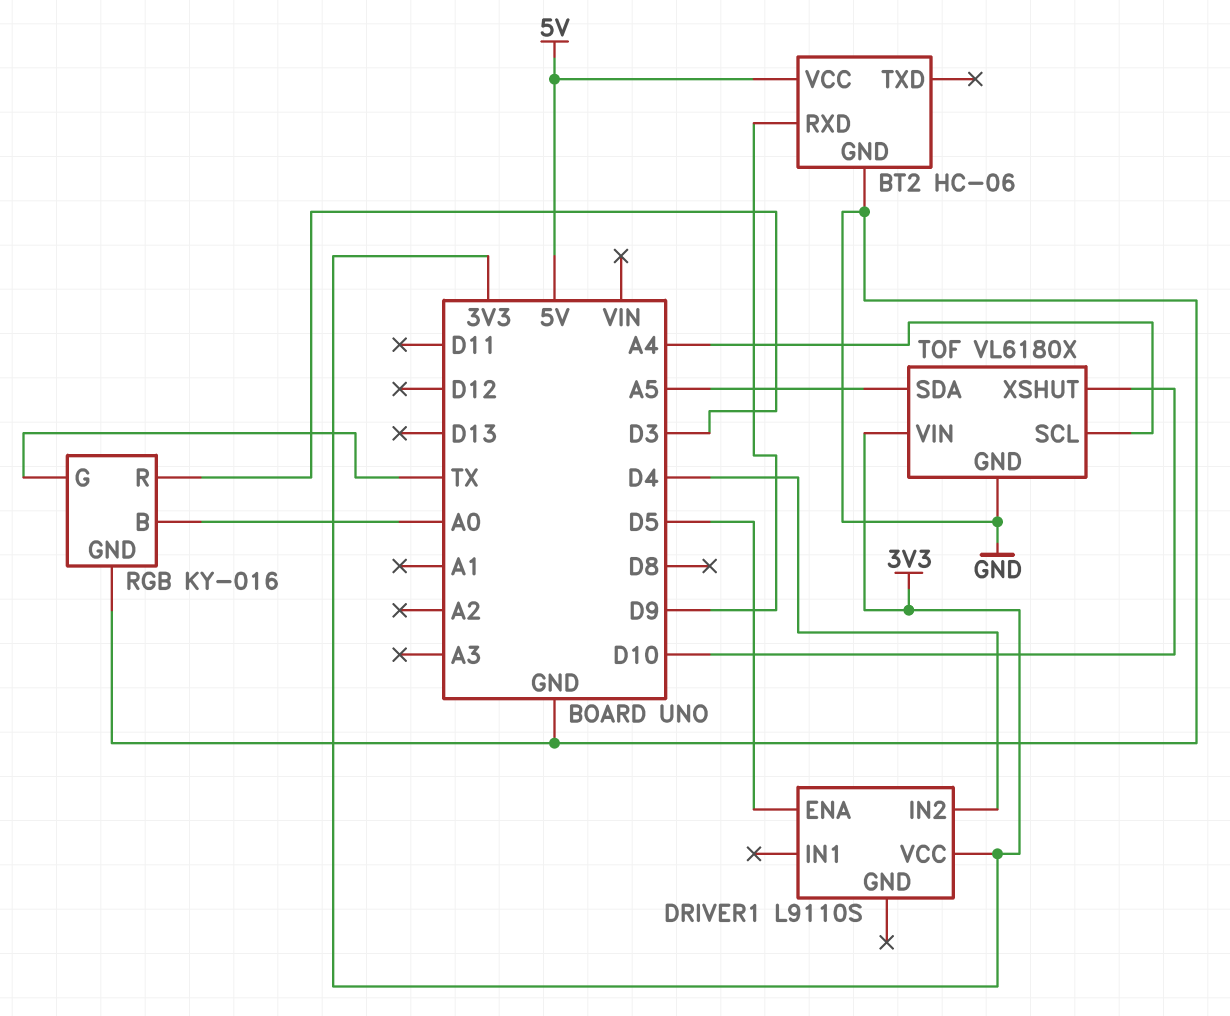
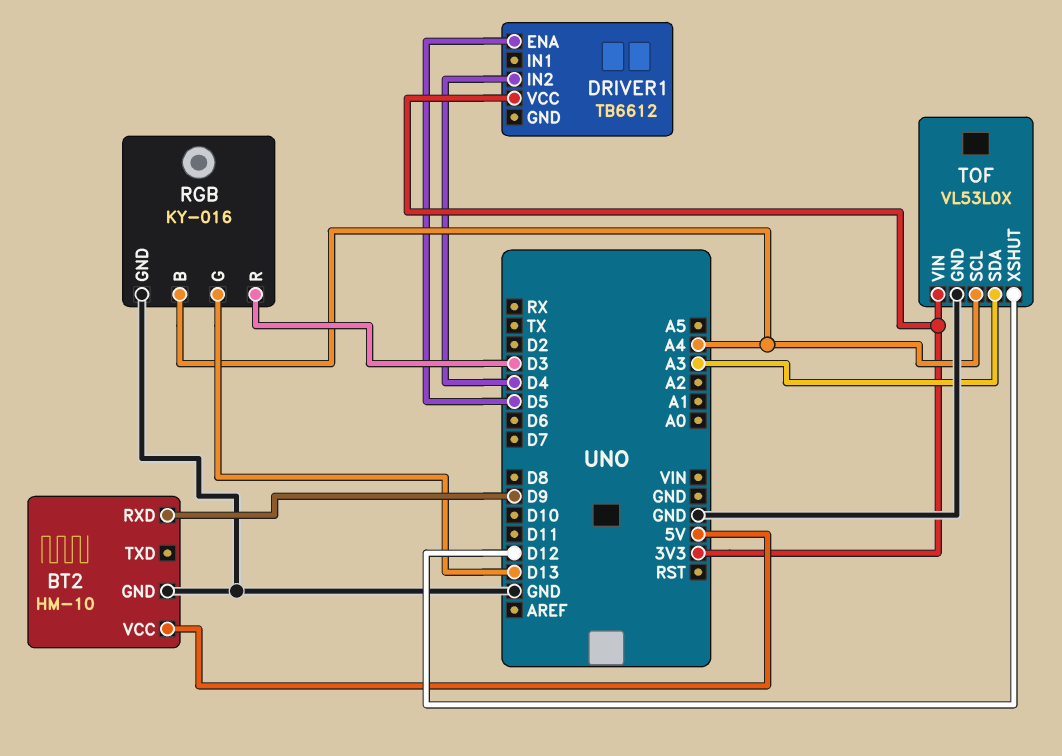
BT2: HC-06 -> HM-10
DRIVER1: L9110S -> TB6612
RGB pin B: A0 -> A4
RGB pin G: TX -> D13
TOF: VL6180X -> VL53L0X
TOF pin SDA: A5 -> A3
TOF pin XSHUT: D10 -> D12

